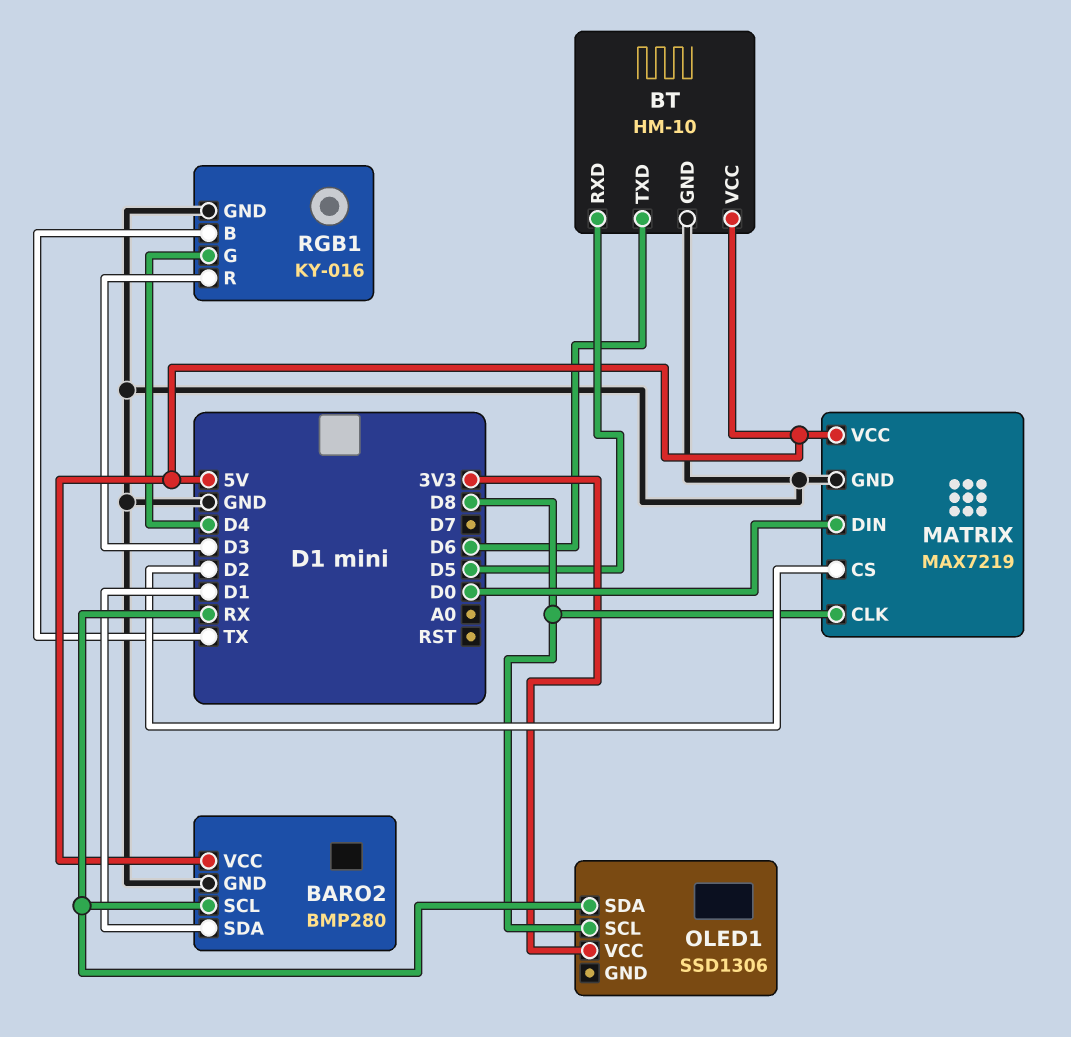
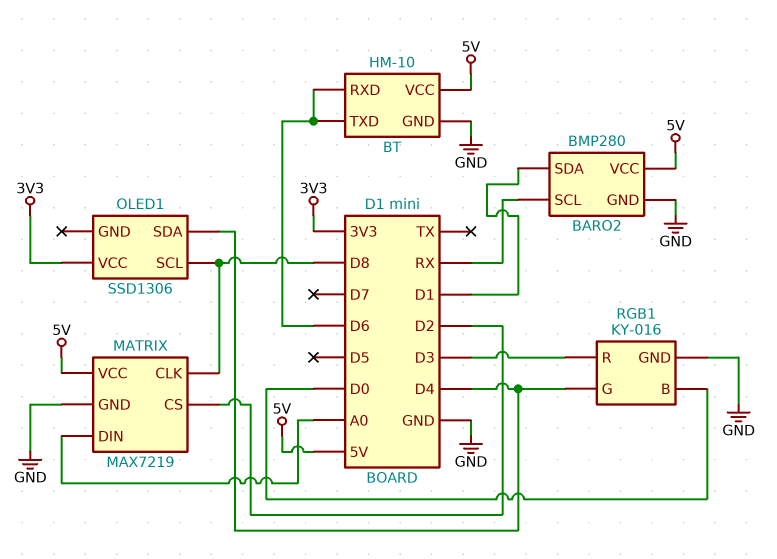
BT pin RXD: D5 -> D6
MATRIX pin DIN: D0 -> A0
OLED1 pin SDA: RX -> D4
RGB1 pin B: TX -> D0

